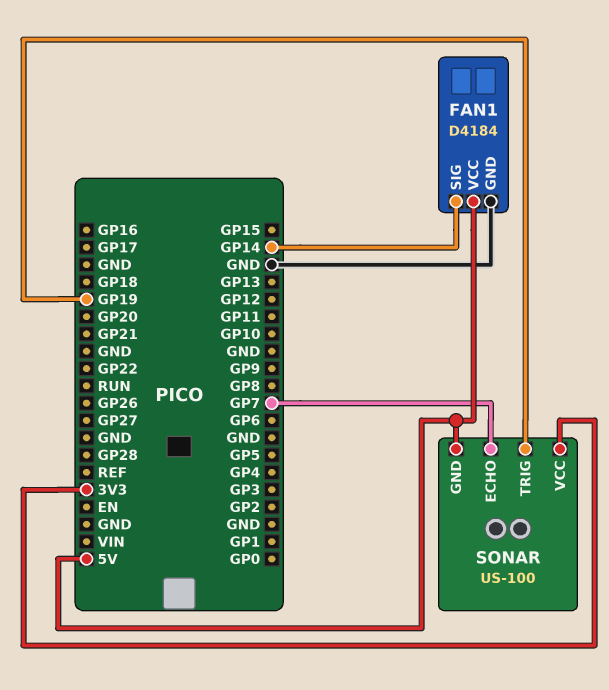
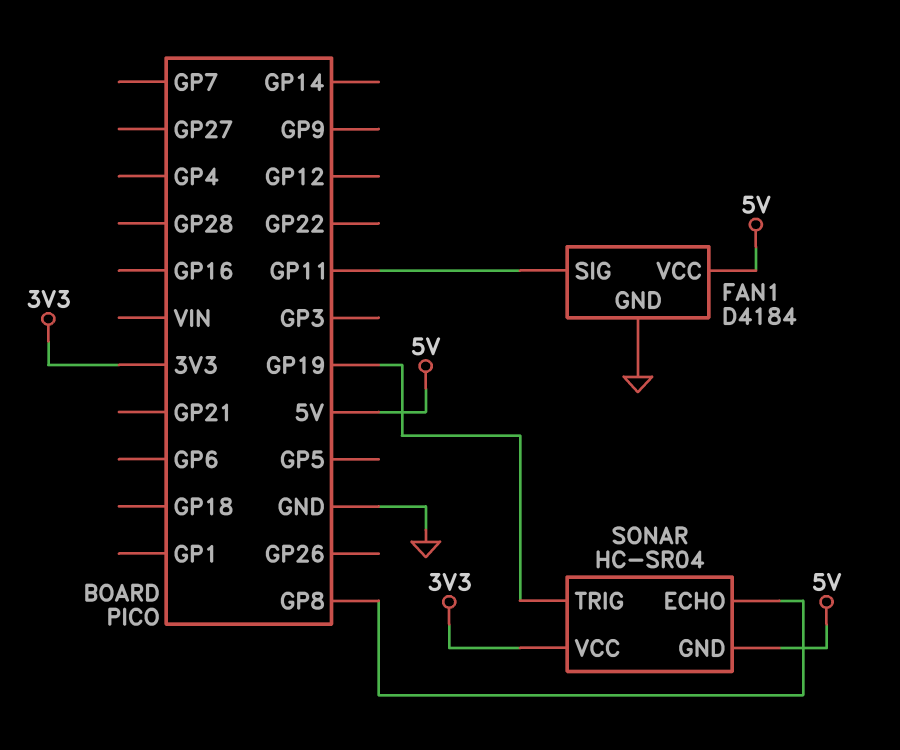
FAN1 pin SIG: GP14 -> GP11
SONAR: US-100 -> HC-SR04
SONAR pin ECHO: GP7 -> GP8

